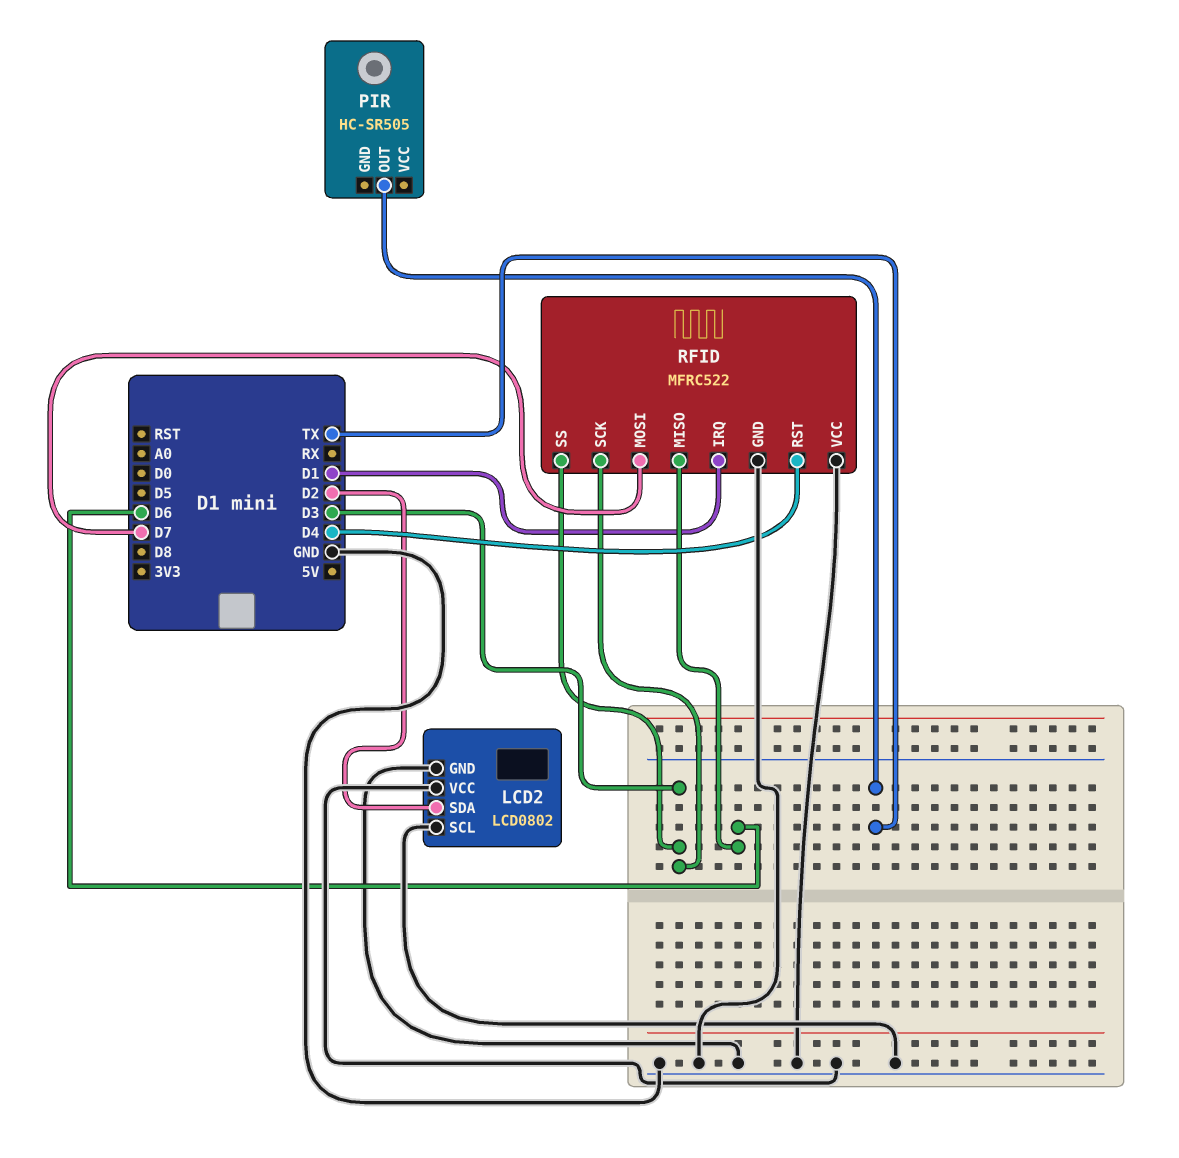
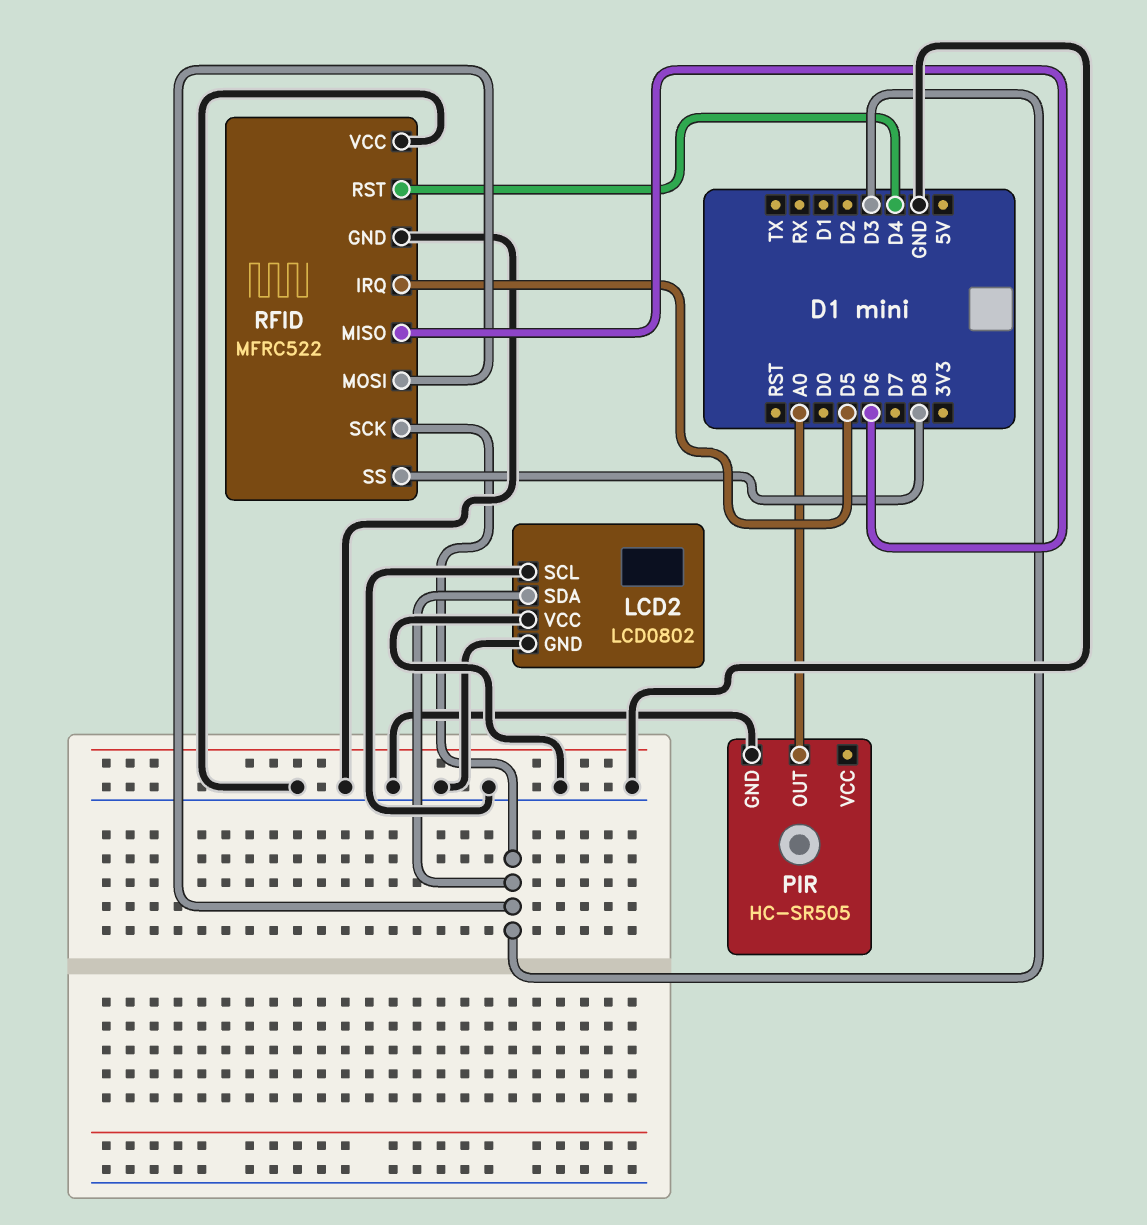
LCD2 pin SDA: D2 -> D3
PIR pin GND: none -> GND
PIR pin OUT: TX -> A0
RFID pin IRQ: D1 -> D5
RFID pin MOSI: D7 -> D3
RFID pin SS: D3 -> D8

